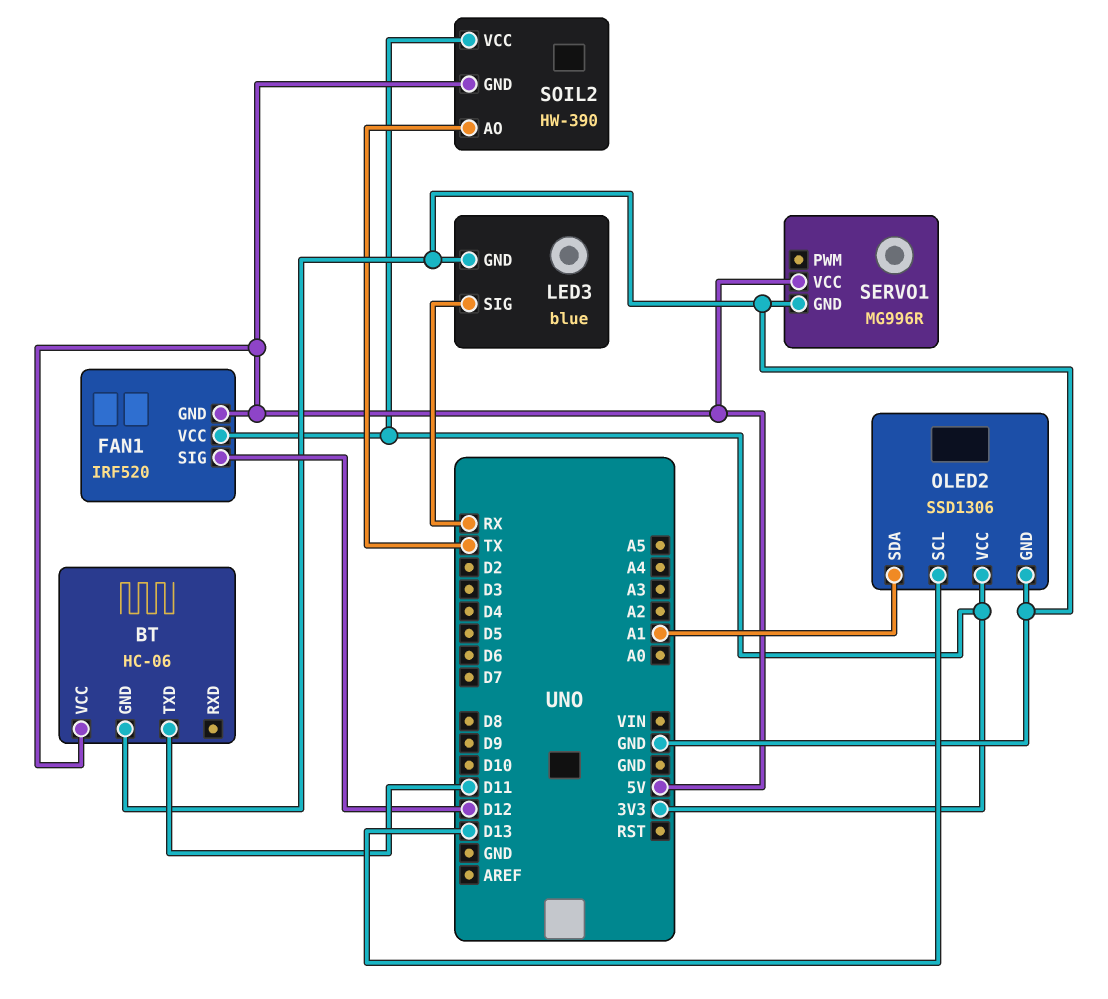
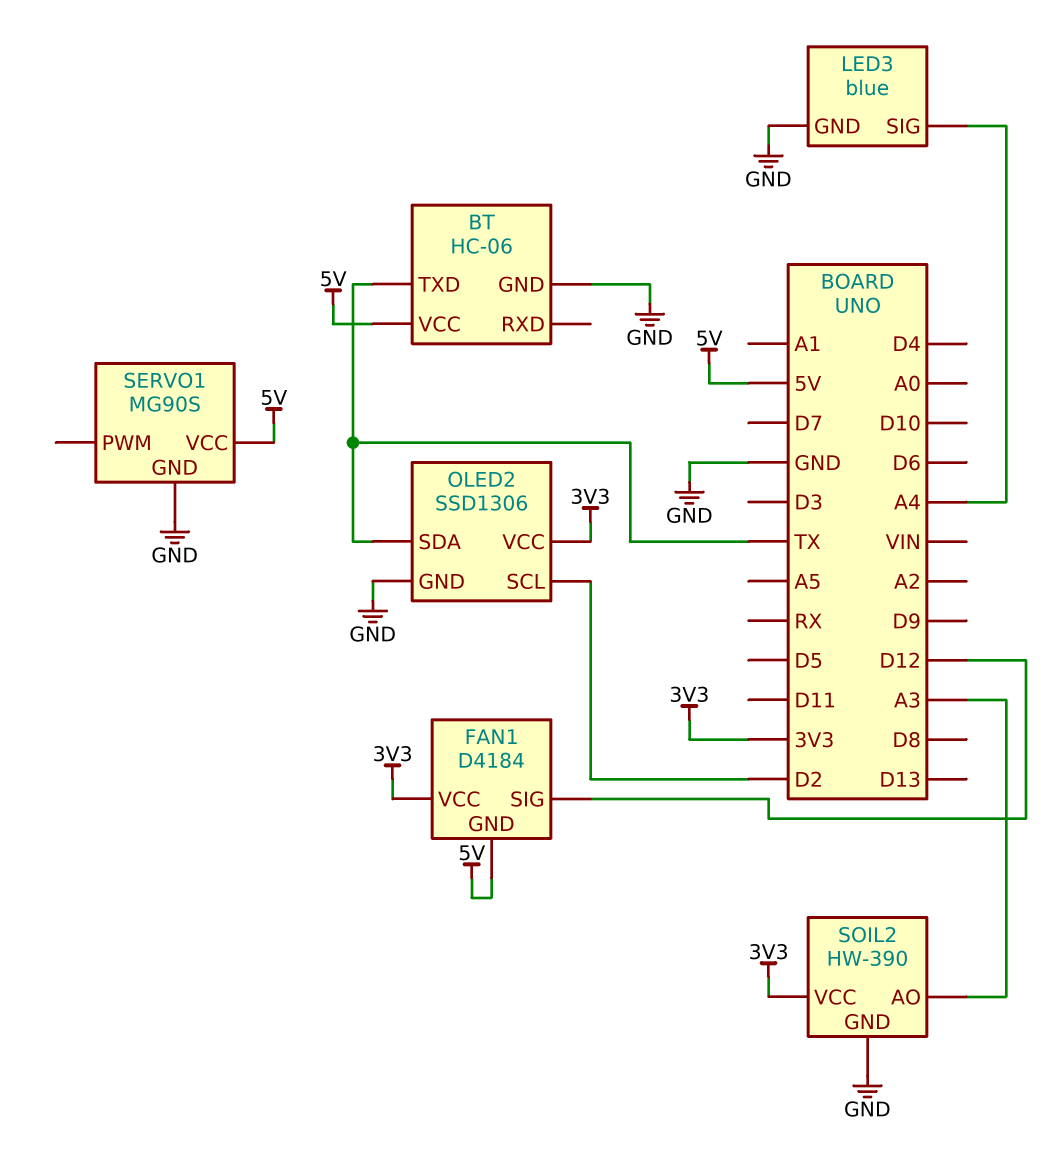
BT pin TXD: D11 -> TX
FAN1: IRF520 -> D4184
LED3 pin SIG: RX -> A4
OLED2 pin SCL: D13 -> D2
OLED2 pin SDA: A1 -> TX
SERVO1: MG996R -> MG90S
SOIL2 pin AO: TX -> A3
SOIL2 pin GND: 5V -> GND

